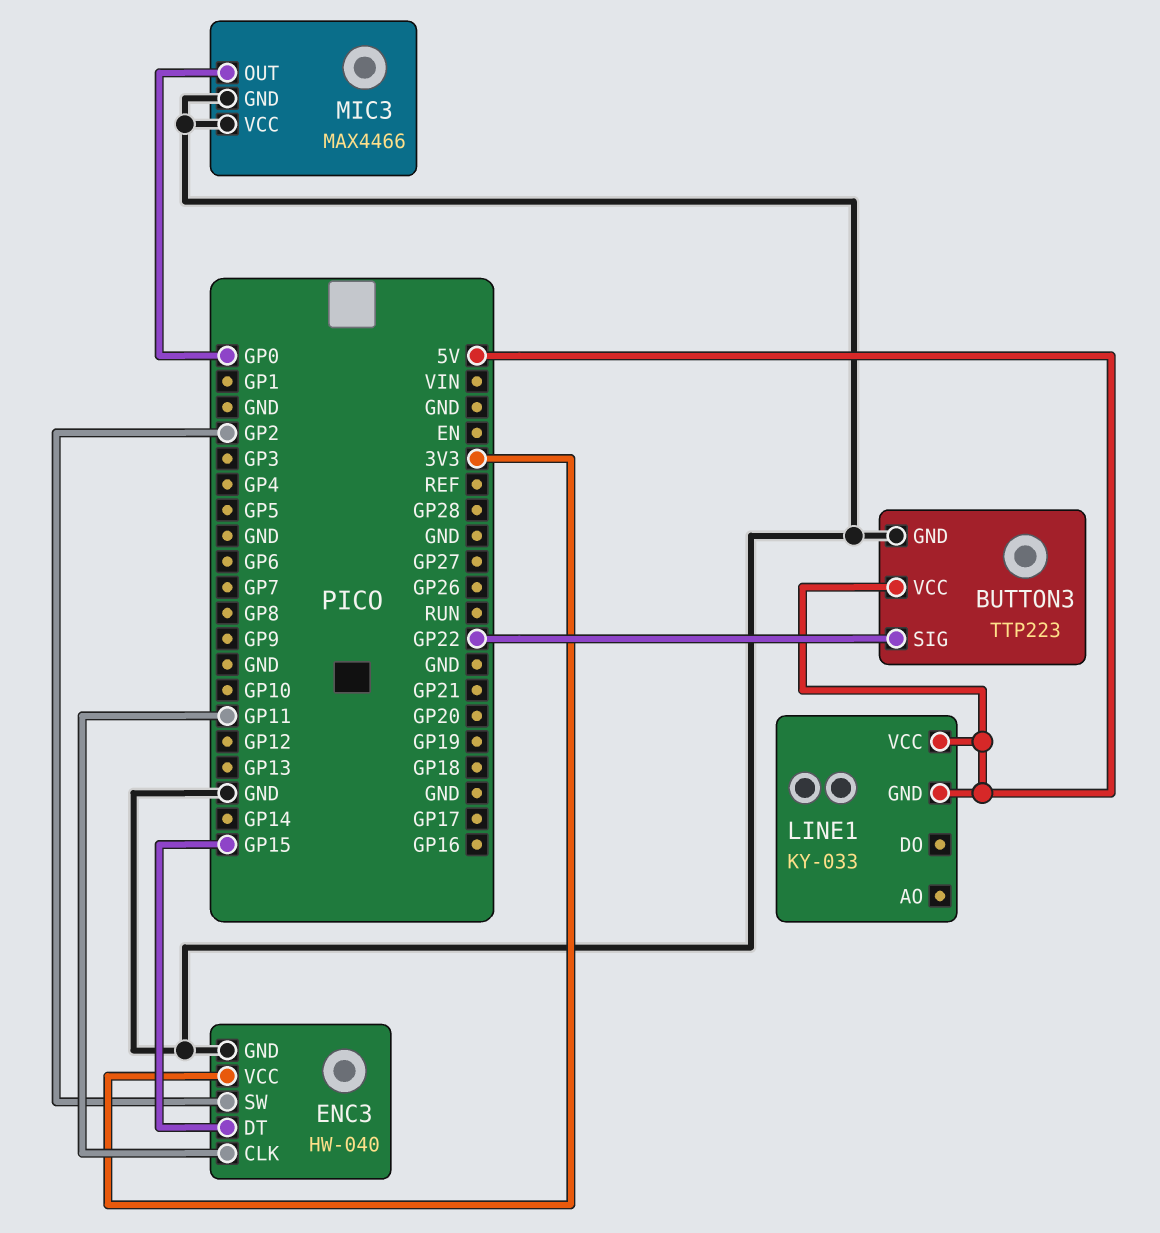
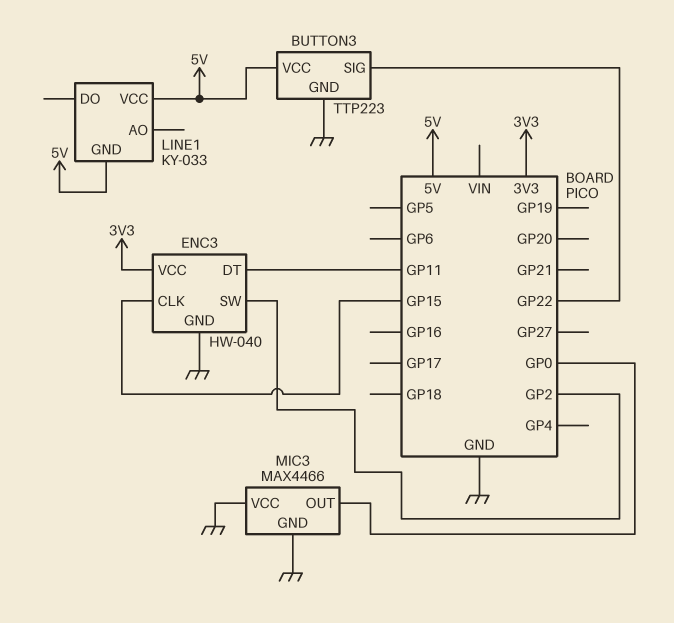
ENC3 pin CLK: GP11 -> GP15
ENC3 pin DT: GP15 -> GP11

